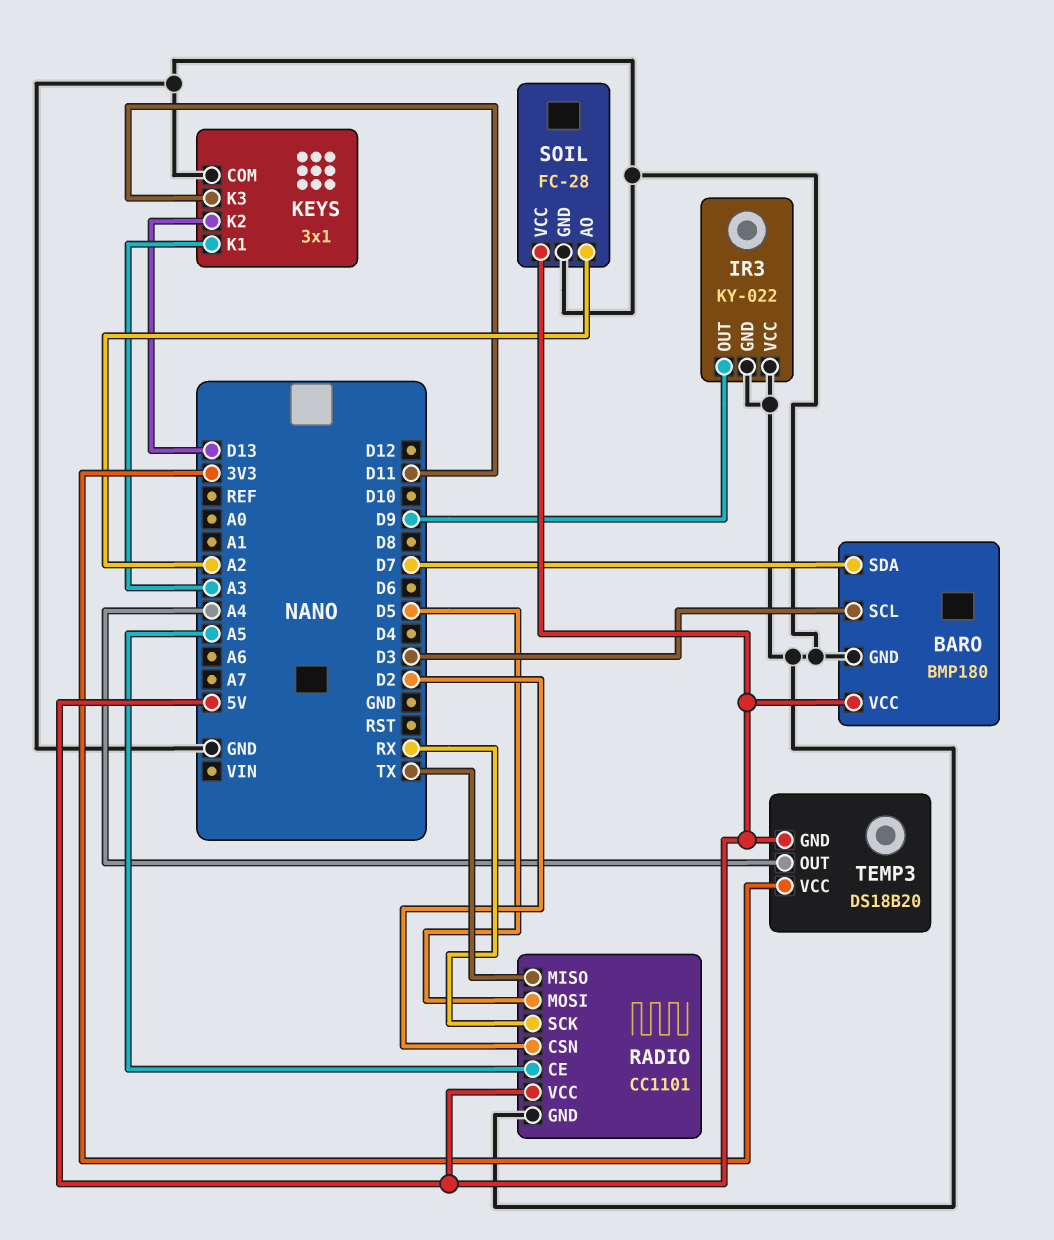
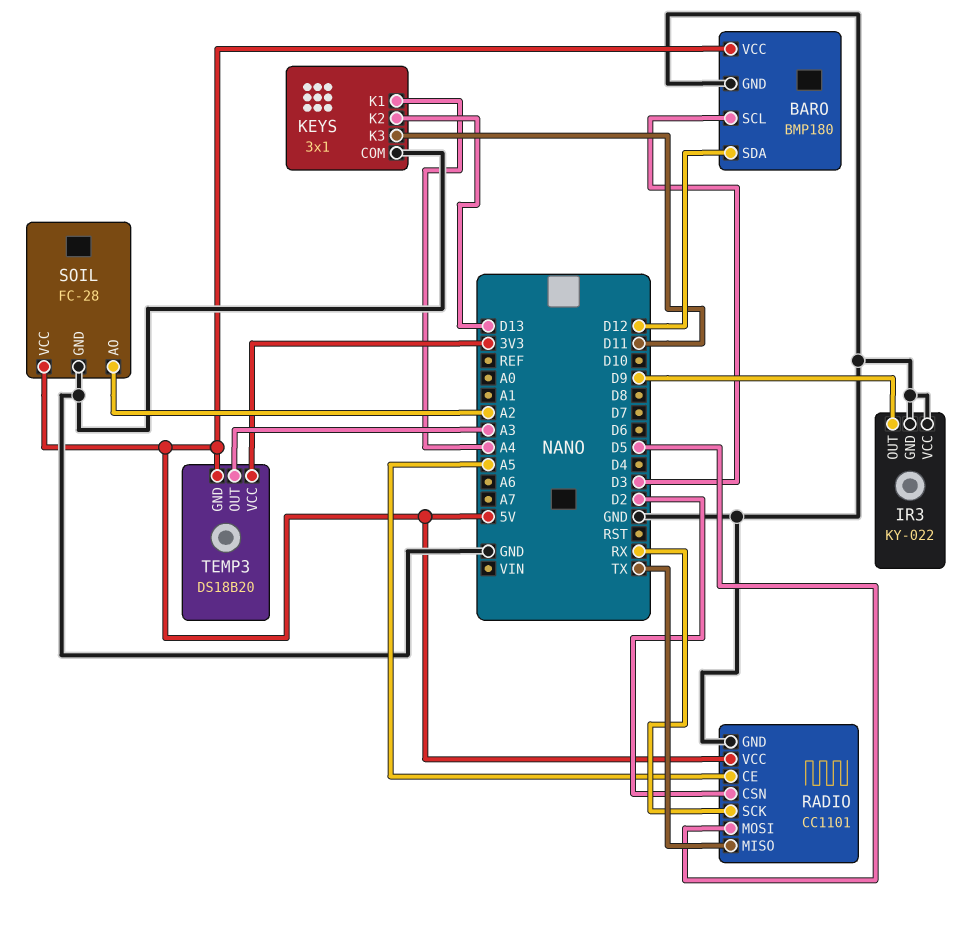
BARO pin SDA: D7 -> D12
KEYS pin K1: A3 -> A4
TEMP3 pin OUT: A4 -> A3

